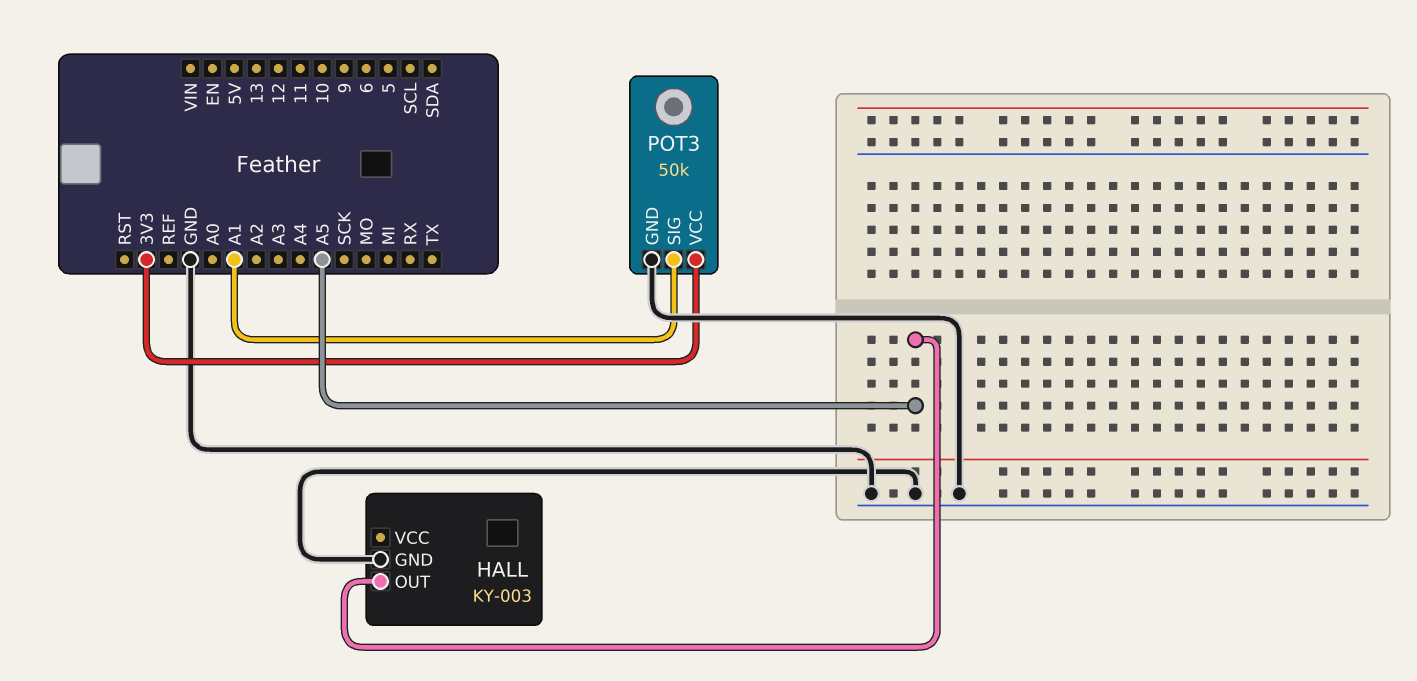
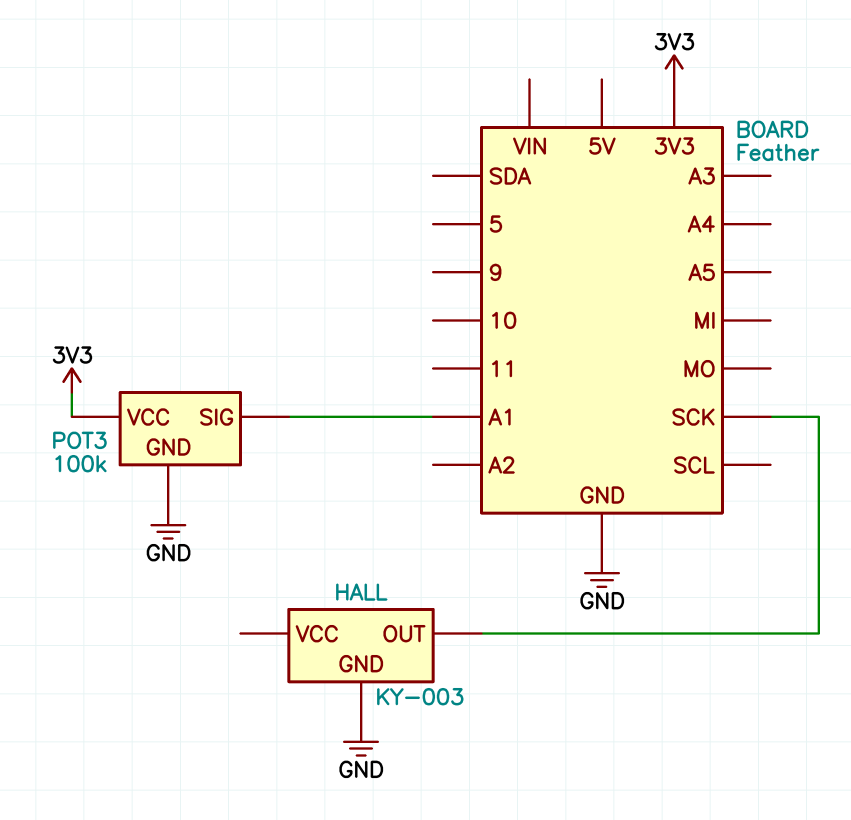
HALL pin OUT: A5 -> SCK
POT3: 50k -> 100k

